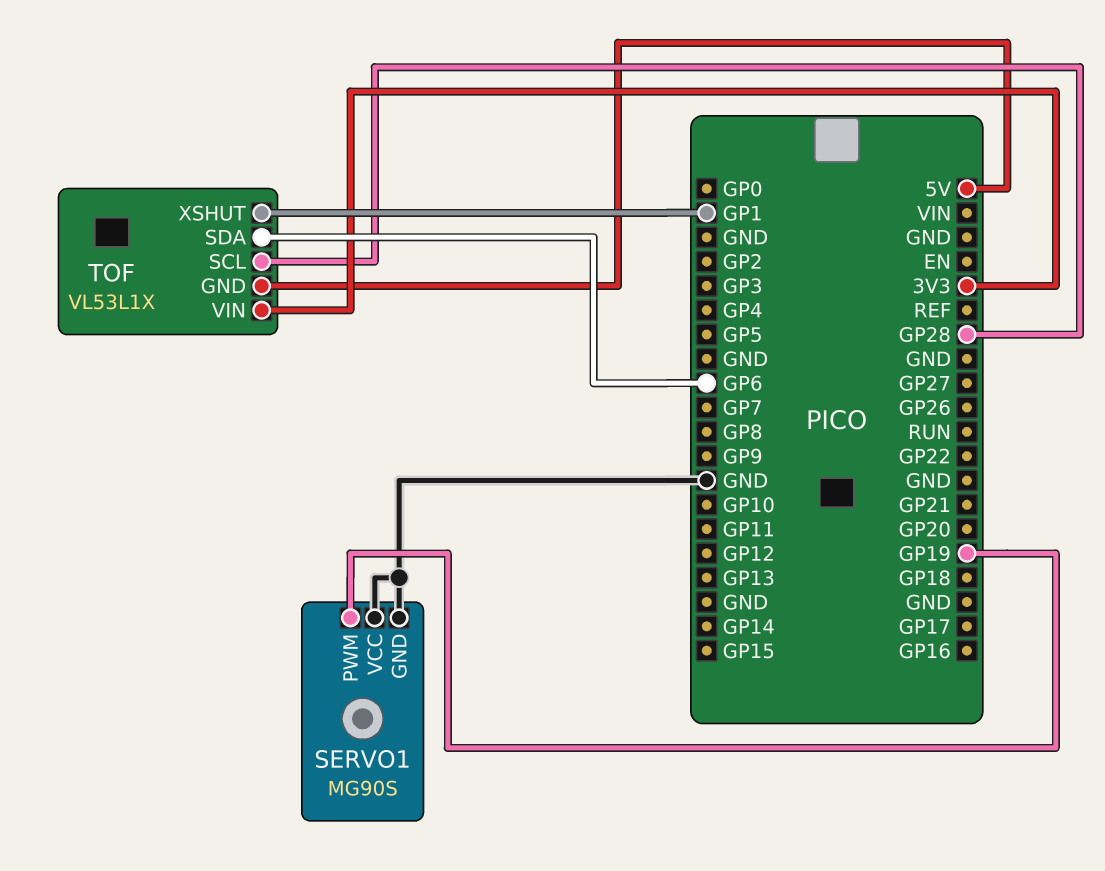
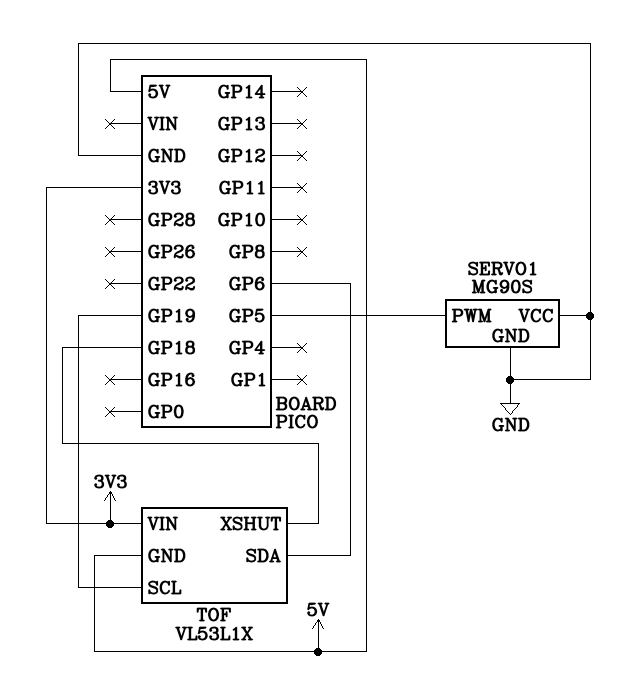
SERVO1 pin PWM: GP19 -> GP5
TOF pin SCL: GP28 -> GP19
TOF pin XSHUT: GP1 -> GP18

